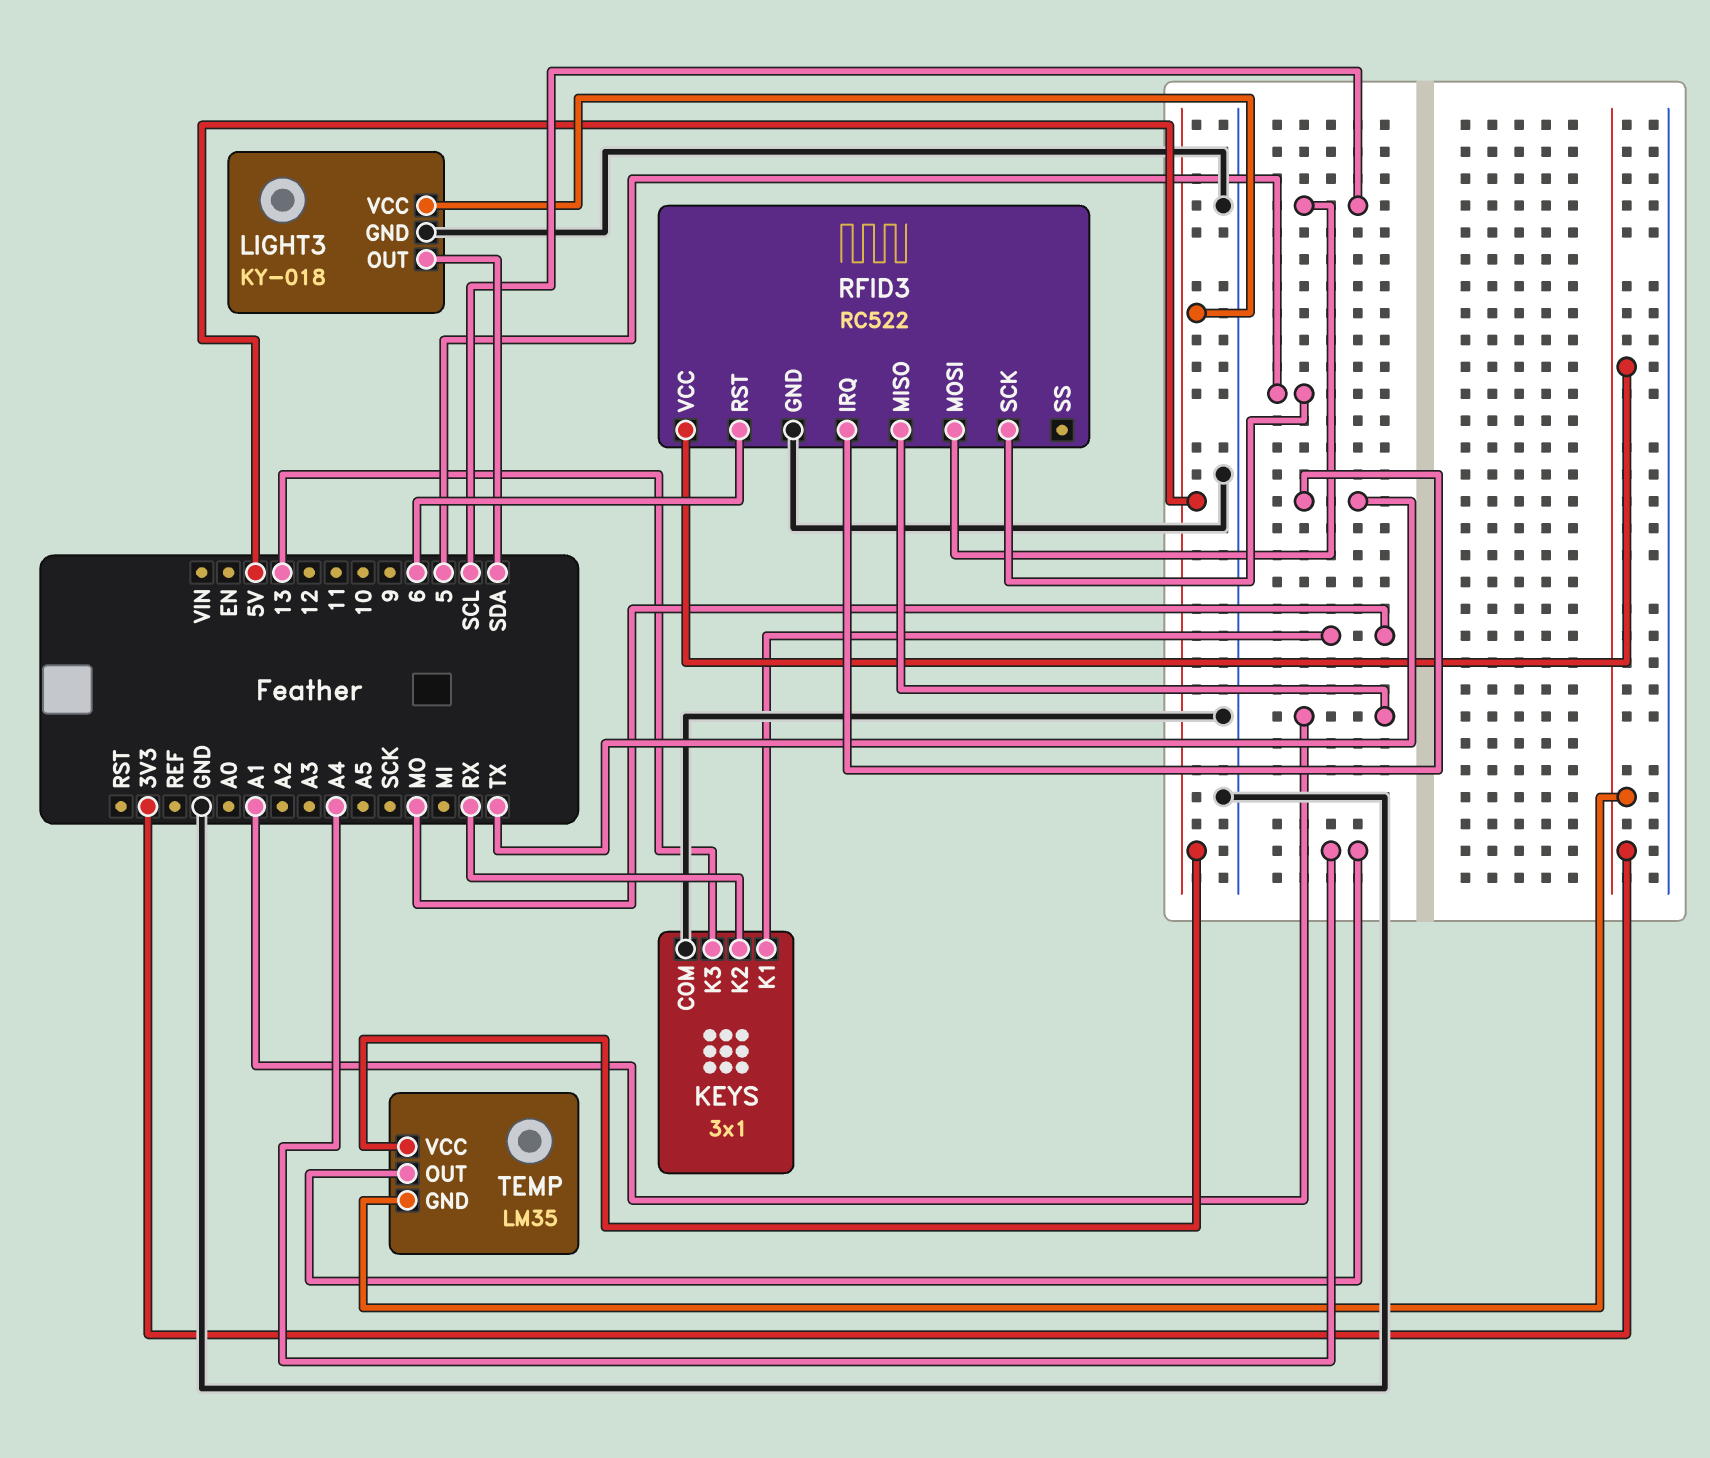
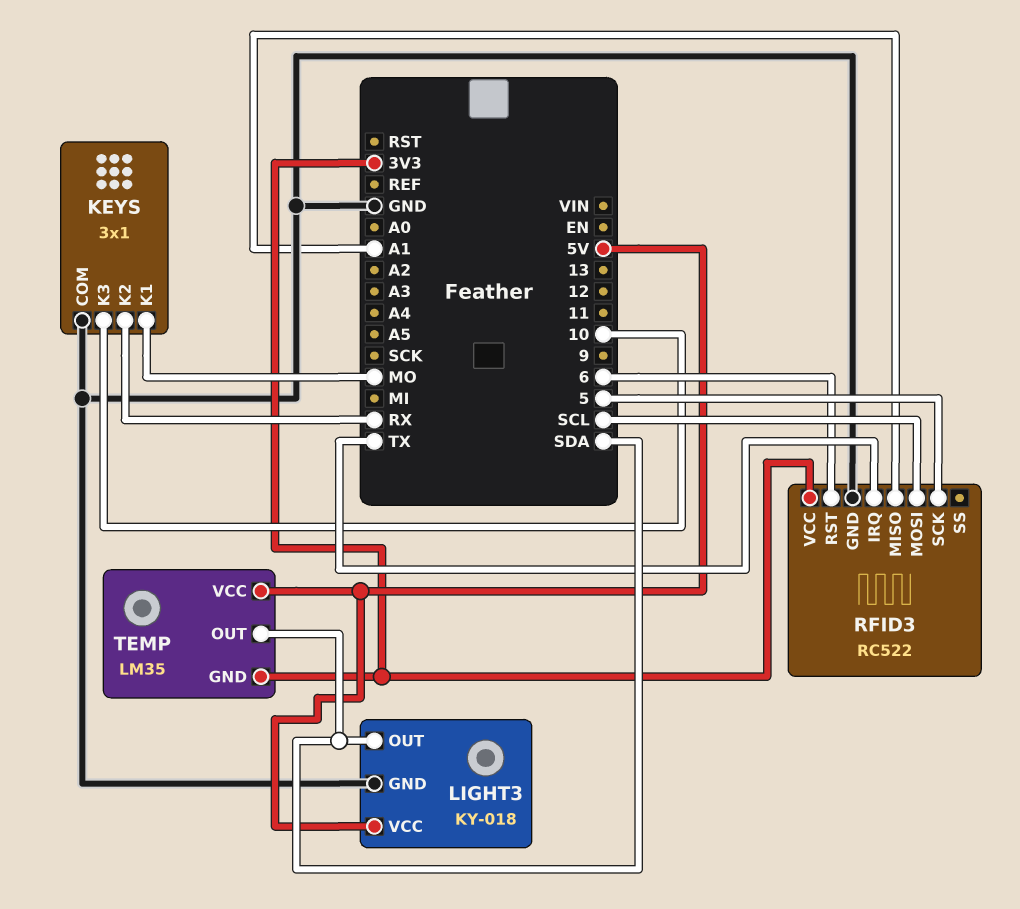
KEYS pin K3: 13 -> 10
TEMP pin OUT: A4 -> SDA

